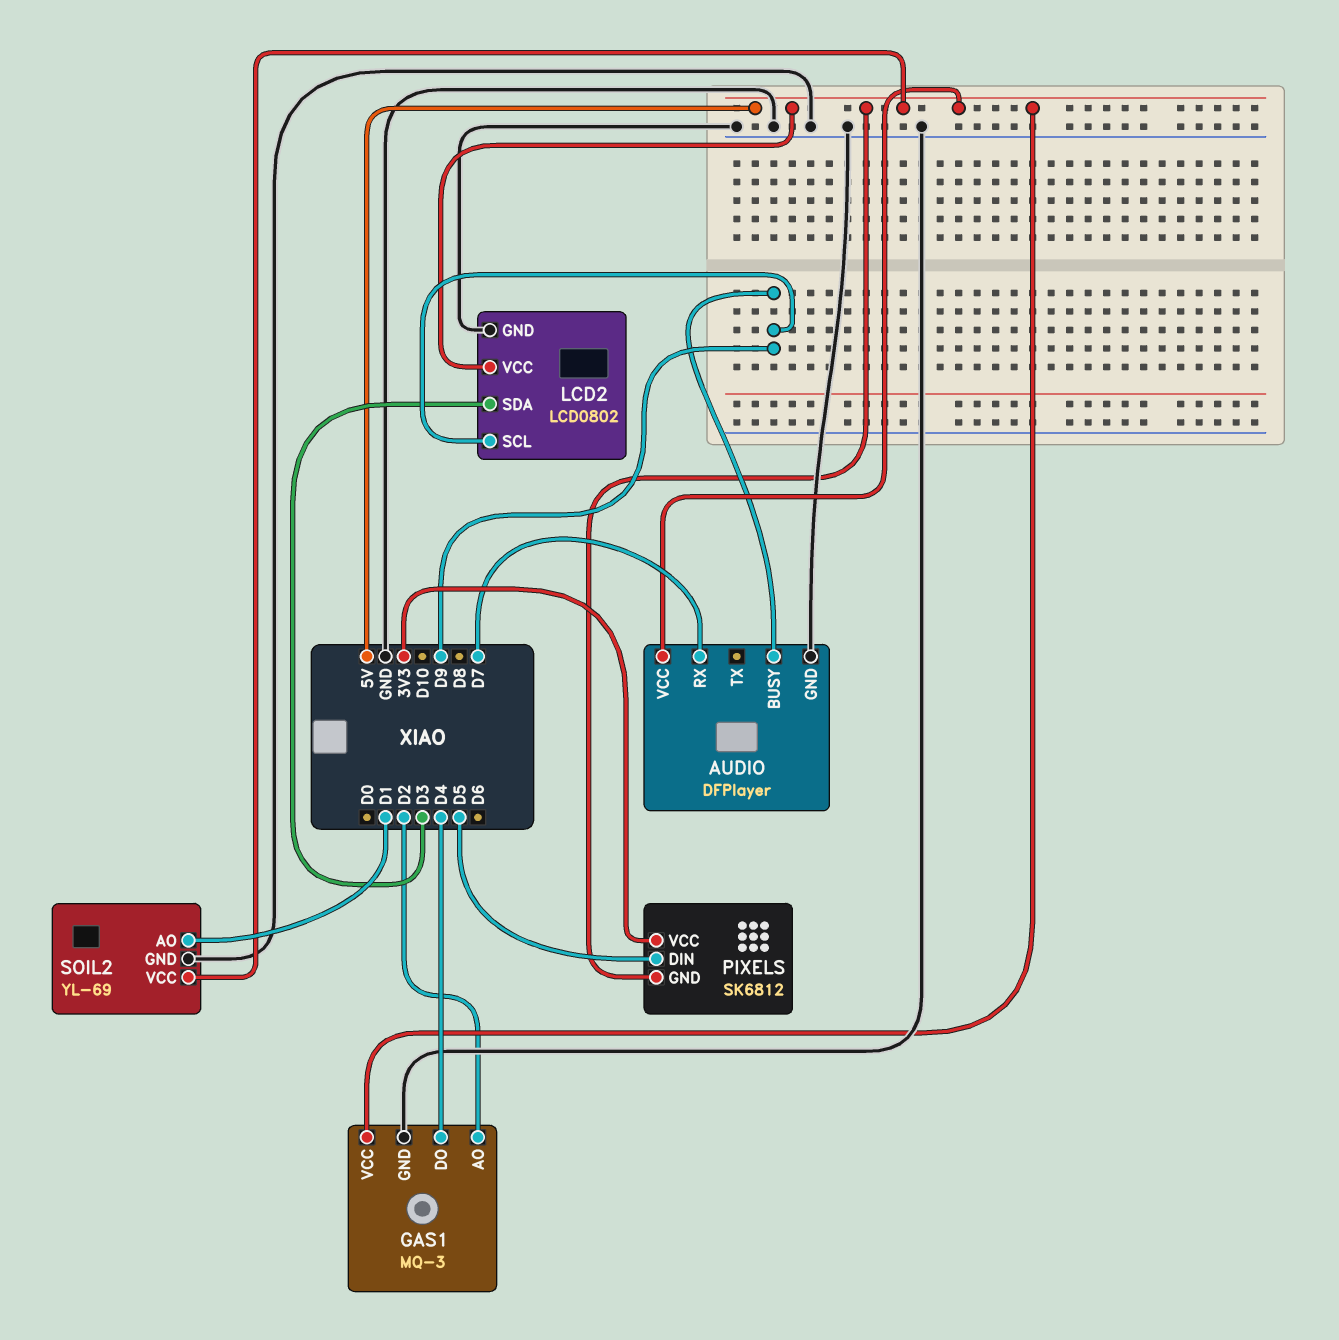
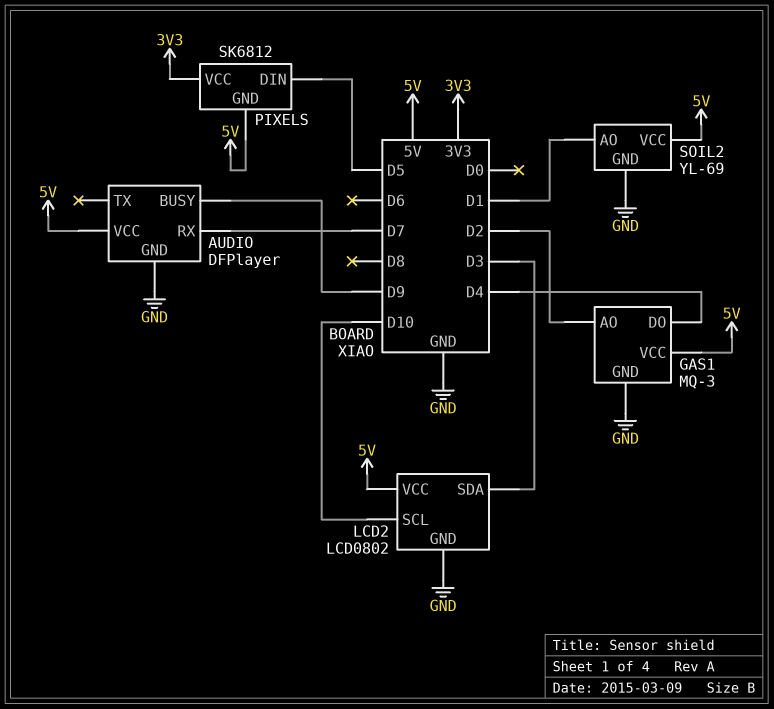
LCD2 pin SCL: D9 -> D10

